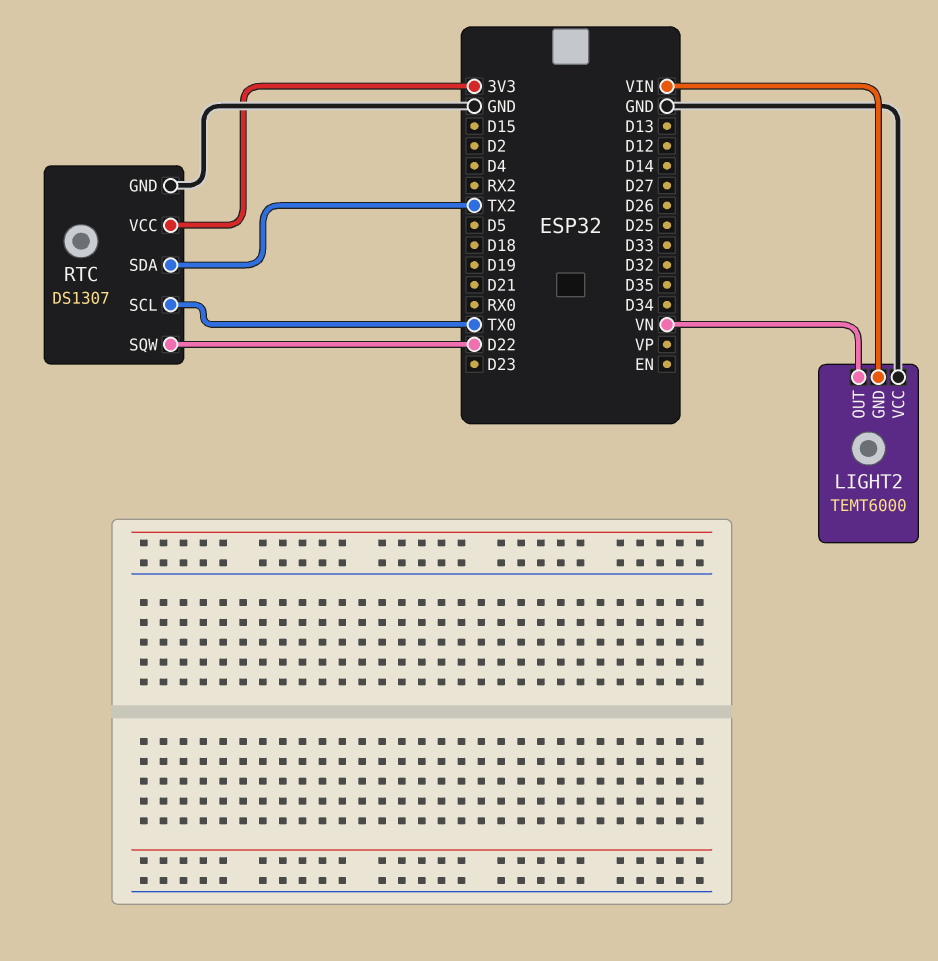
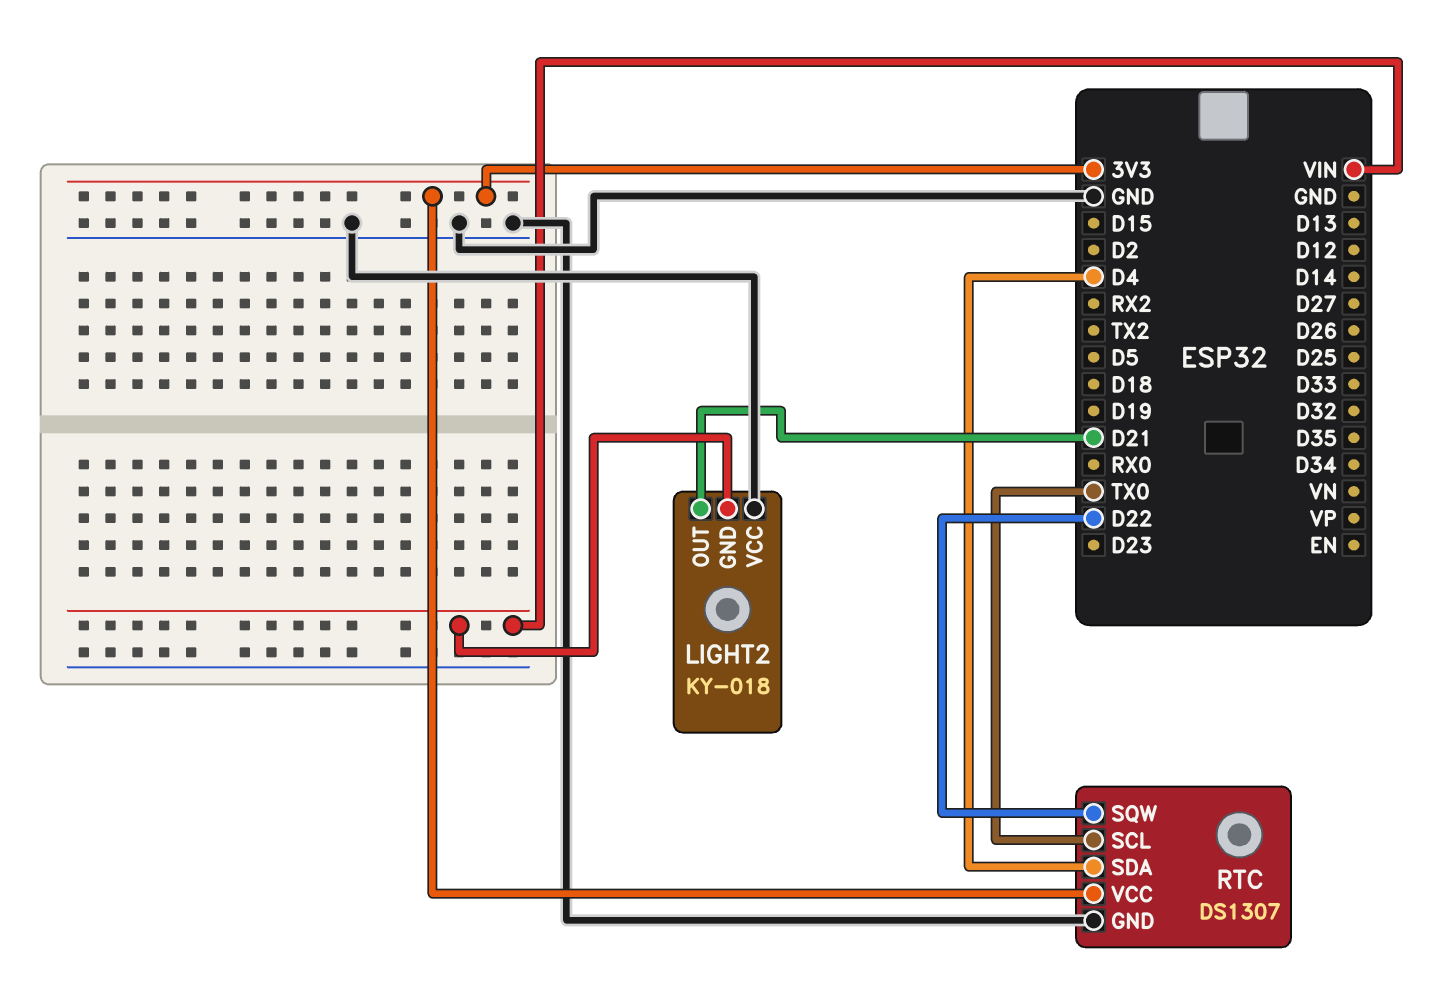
LIGHT2: TEMT6000 -> KY-018
LIGHT2 pin OUT: VN -> D21
RTC pin SDA: TX2 -> D4

